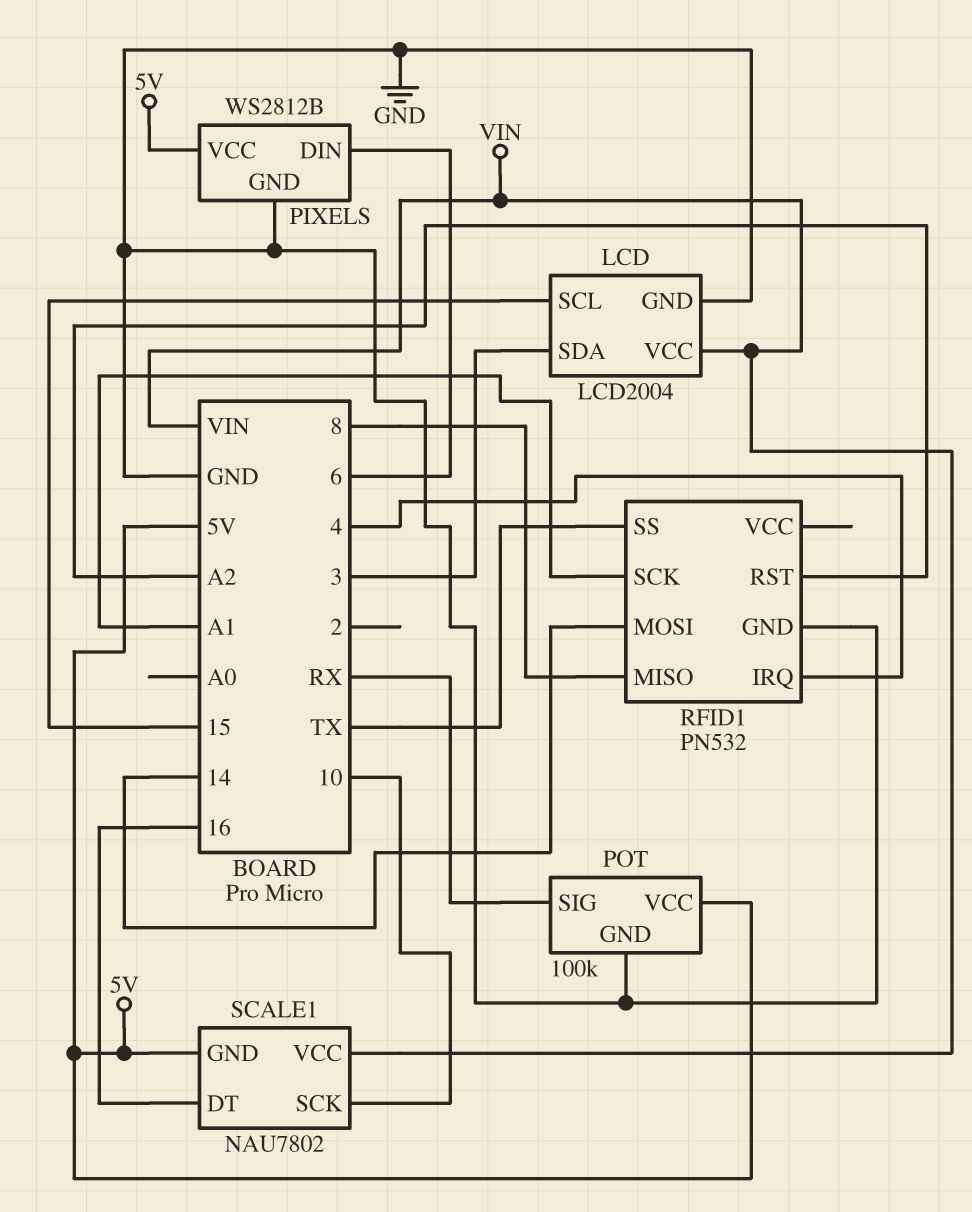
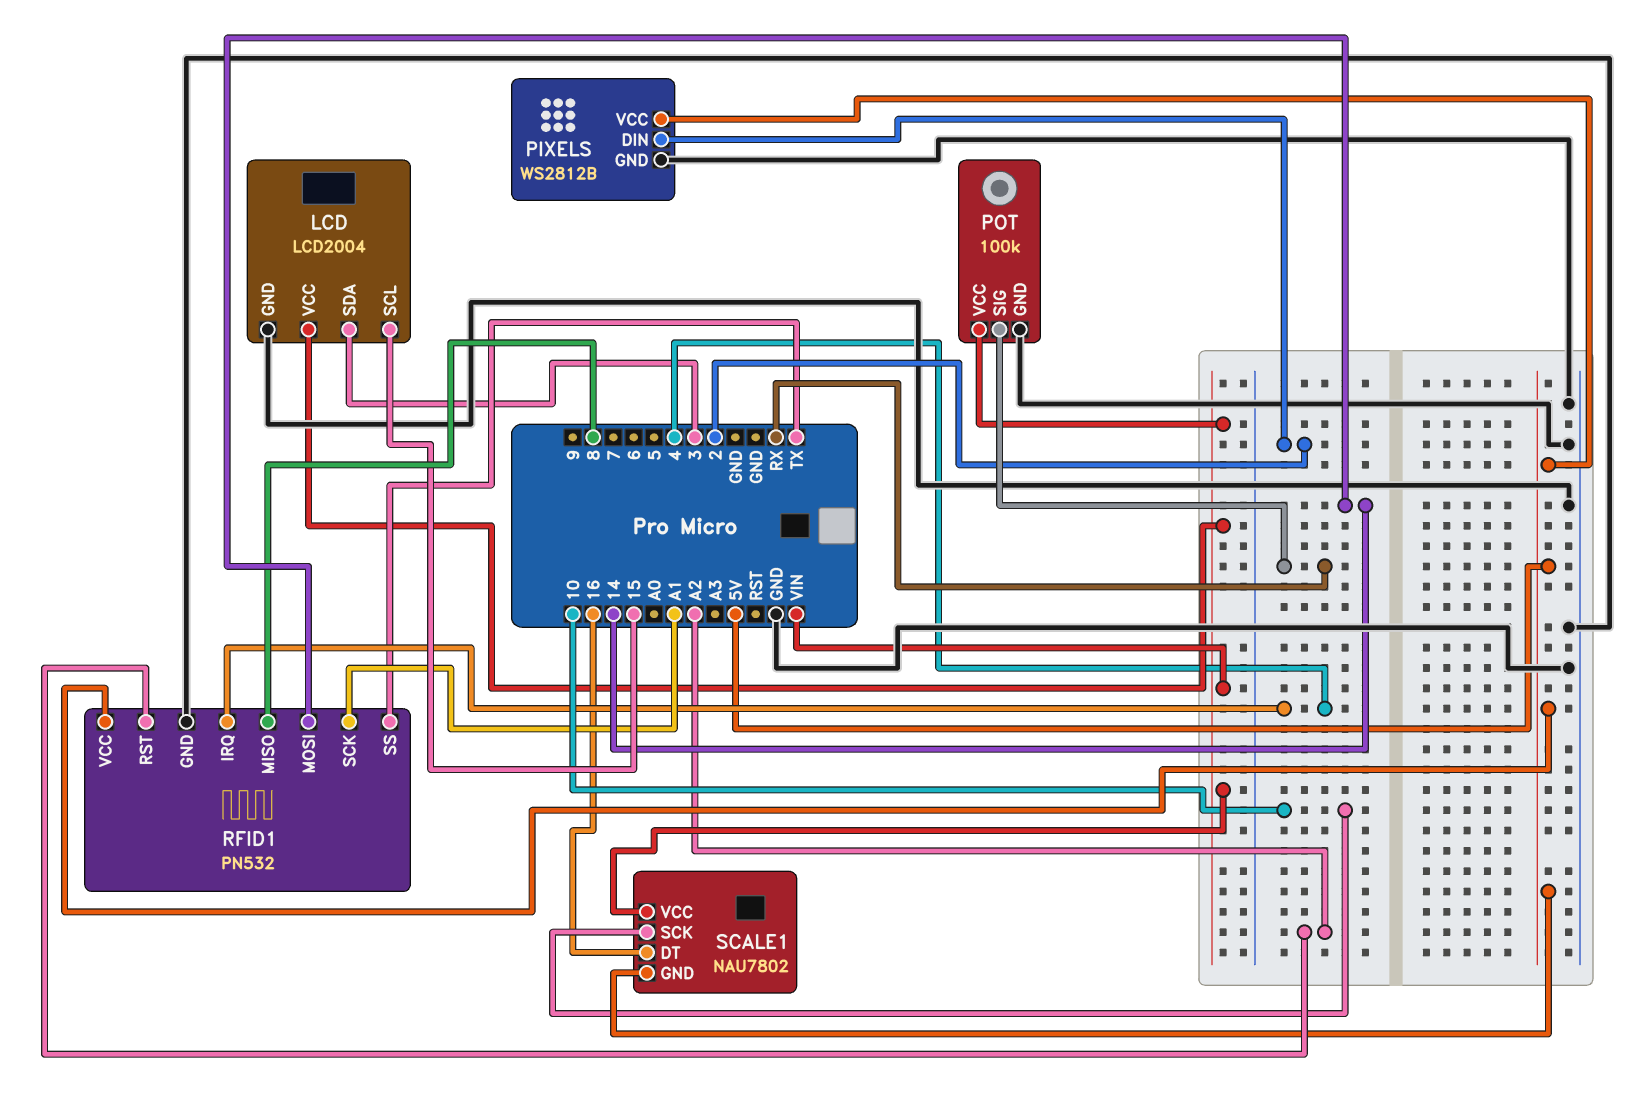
PIXELS pin DIN: 6 -> 2
POT pin VCC: 5V -> VIN
RFID1 pin VCC: none -> 5V

